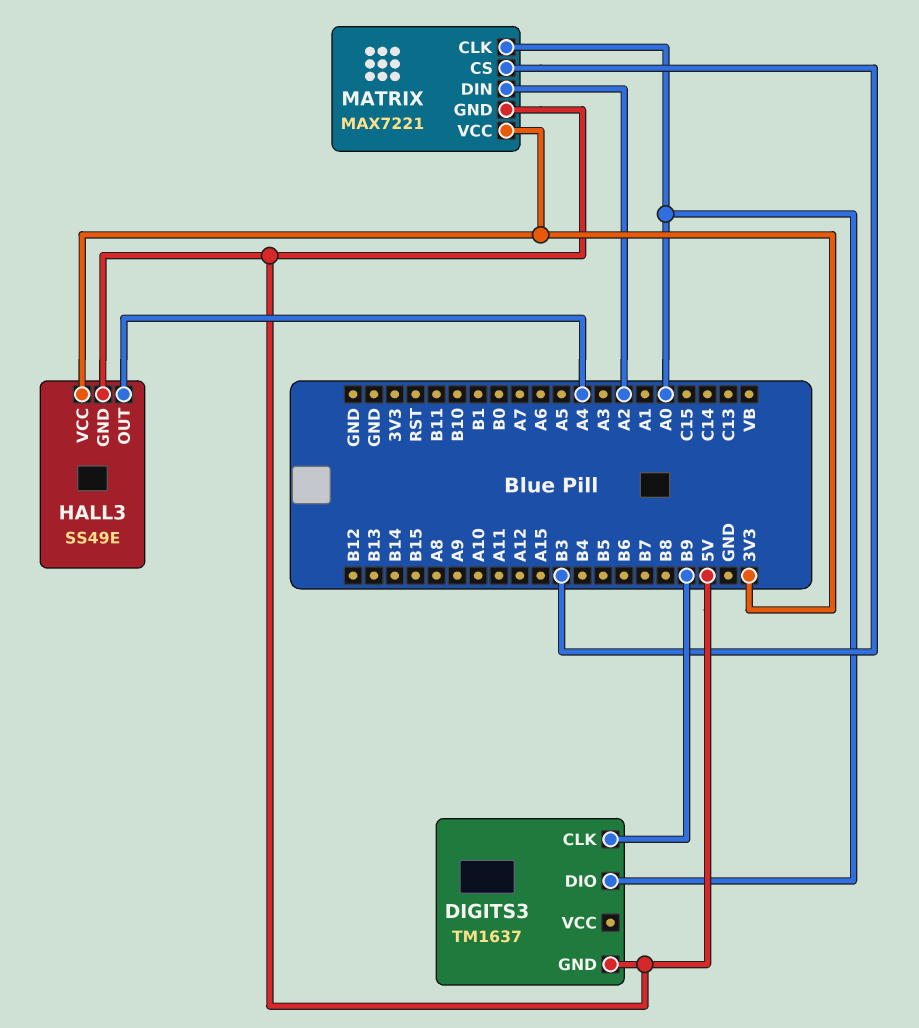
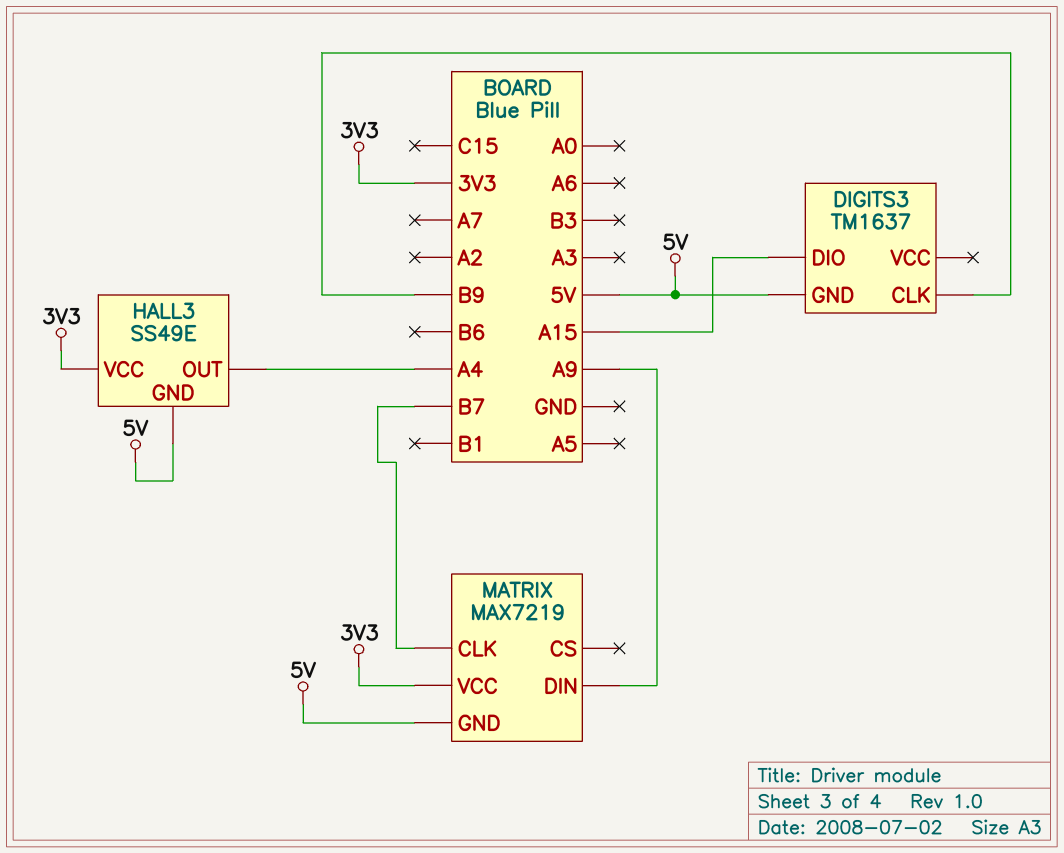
DIGITS3 pin DIO: A0 -> A15
MATRIX: MAX7221 -> MAX7219
MATRIX pin CLK: A0 -> B7
MATRIX pin CS: B3 -> none
MATRIX pin DIN: A2 -> A9

